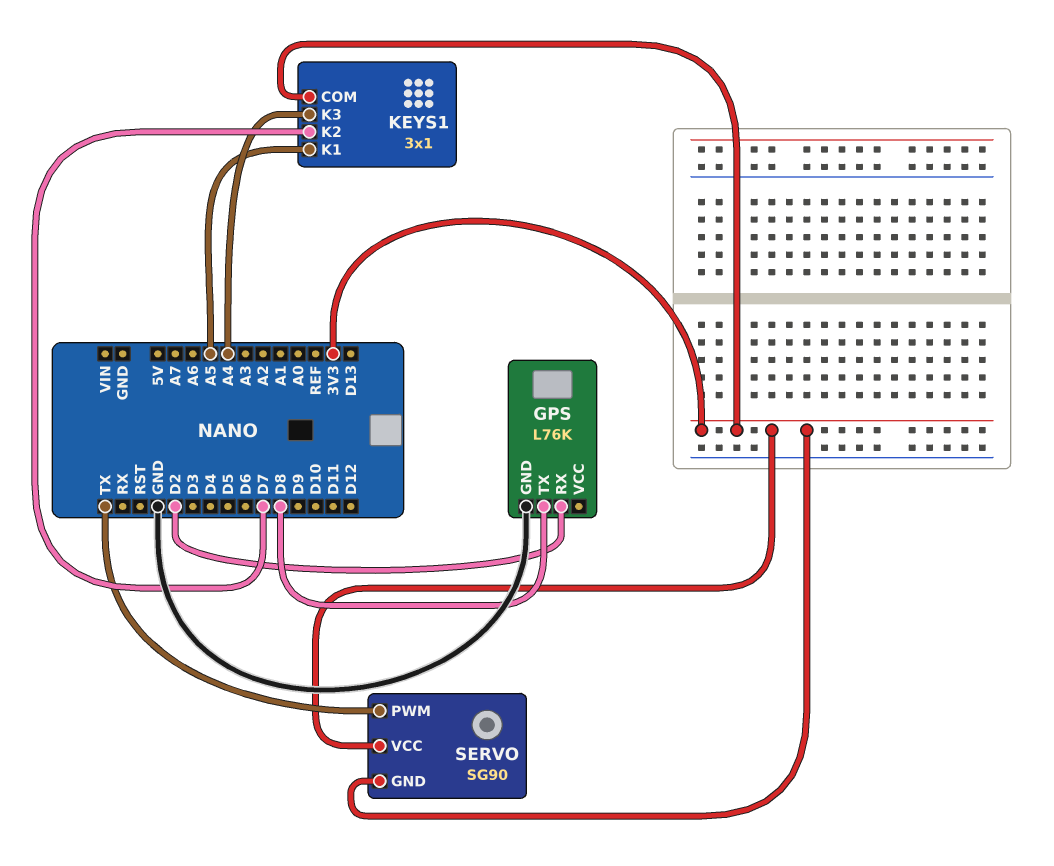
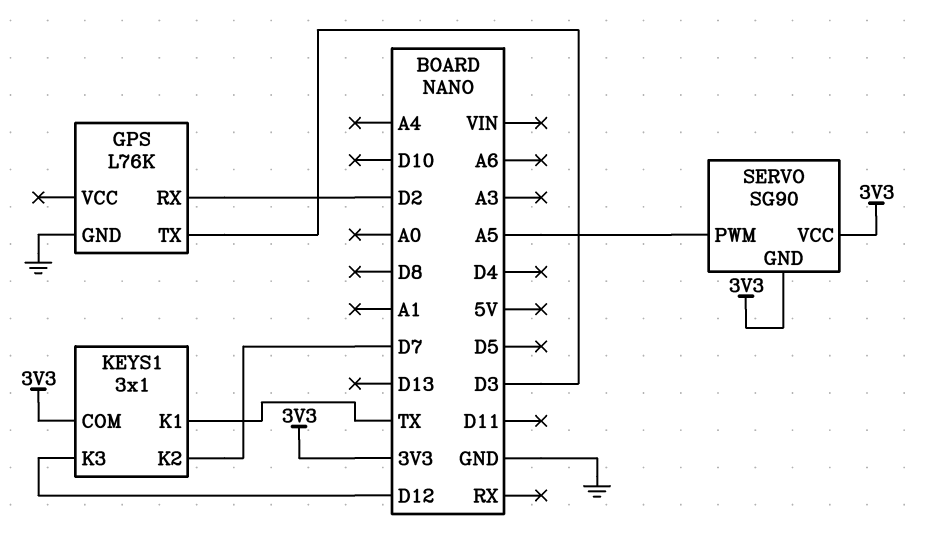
GPS pin TX: D8 -> D3
KEYS1 pin K1: A5 -> TX
KEYS1 pin K3: A4 -> D12
SERVO pin PWM: TX -> A5

